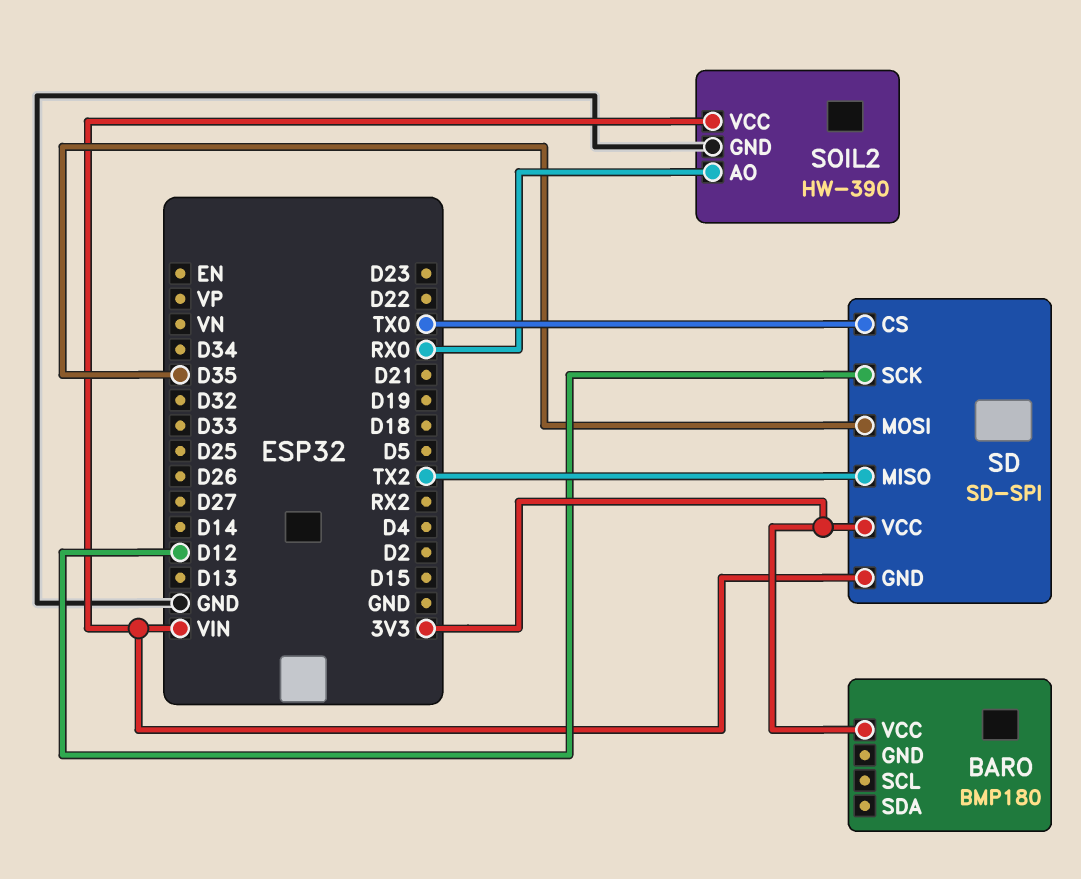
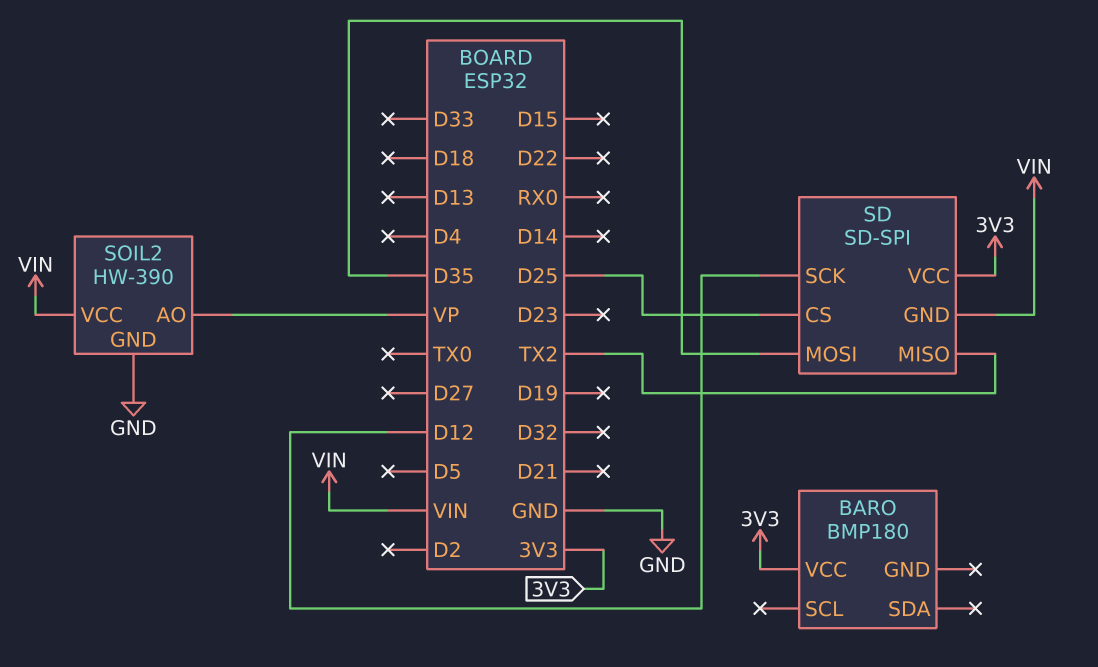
SD pin CS: TX0 -> D25
SOIL2 pin AO: RX0 -> VP

